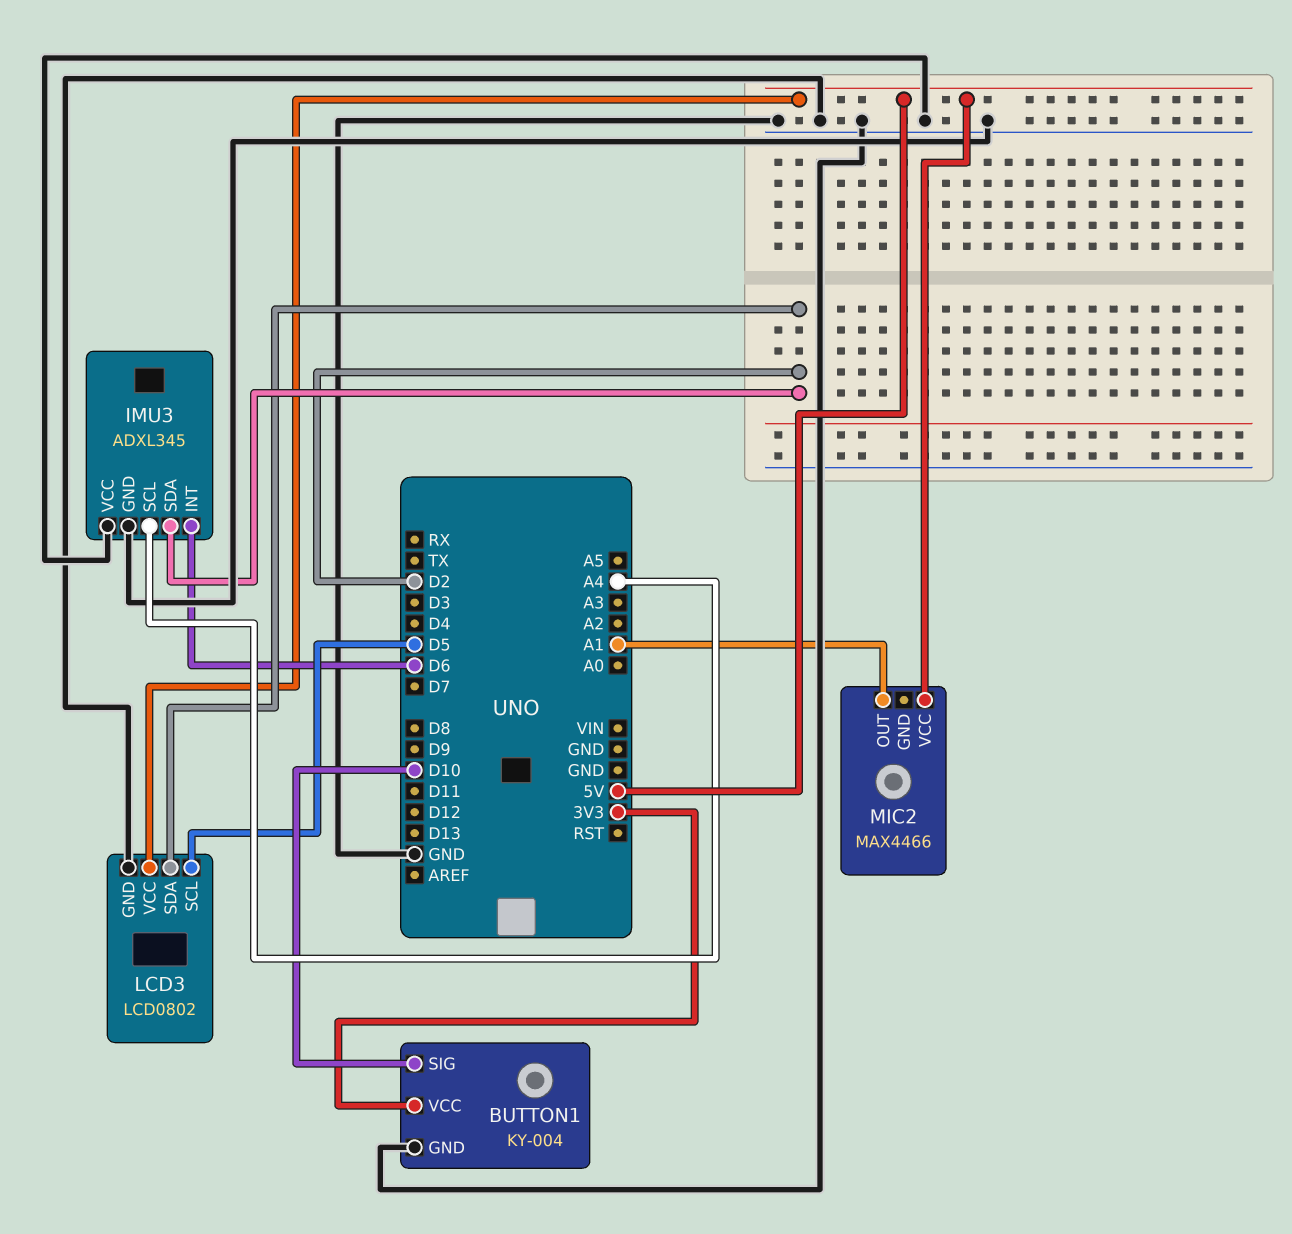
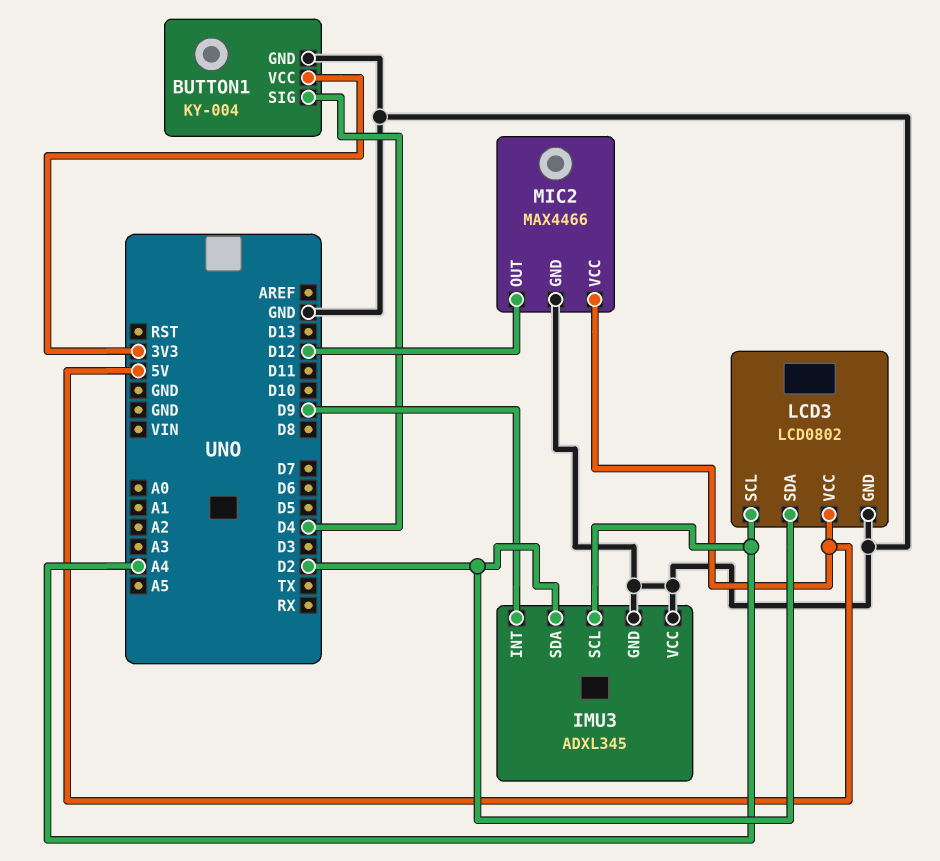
BUTTON1 pin SIG: D10 -> D4
IMU3 pin INT: D6 -> D9
LCD3 pin SCL: D5 -> A4
MIC2 pin GND: none -> GND
MIC2 pin OUT: A1 -> D12

